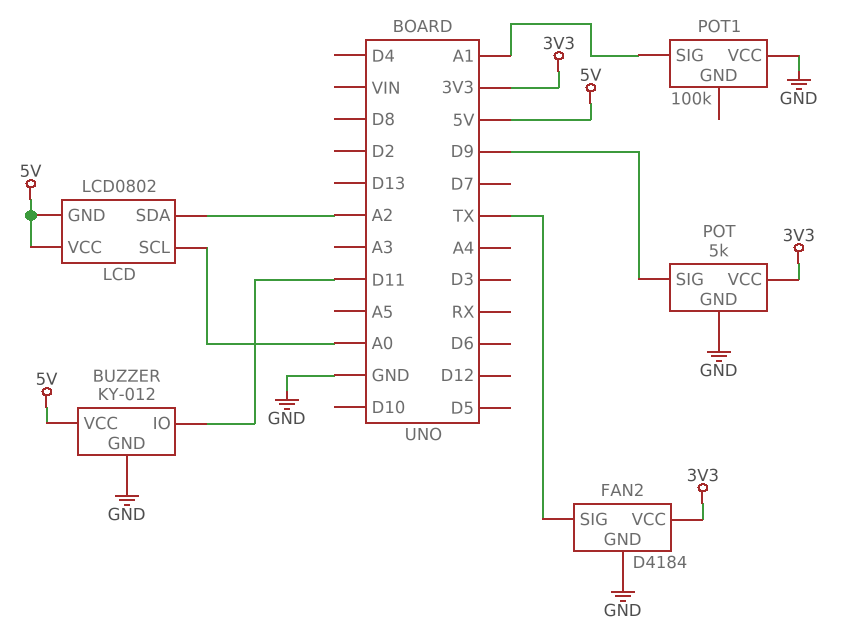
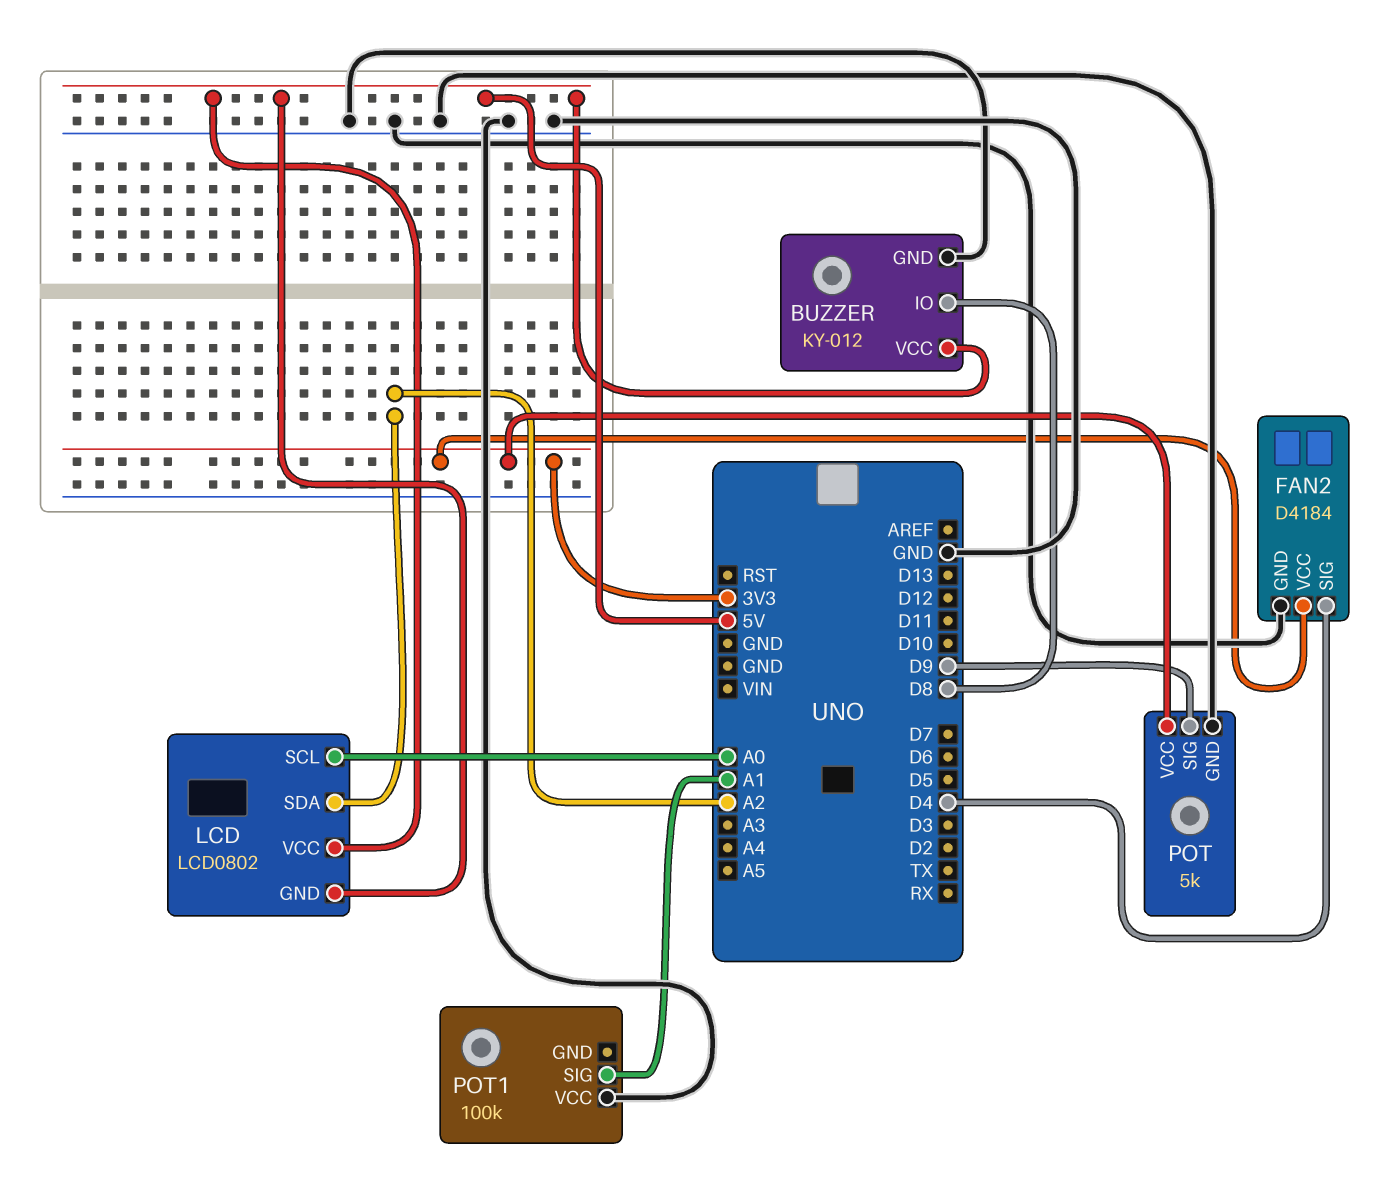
BUZZER pin IO: D11 -> D8
FAN2 pin SIG: TX -> D4

